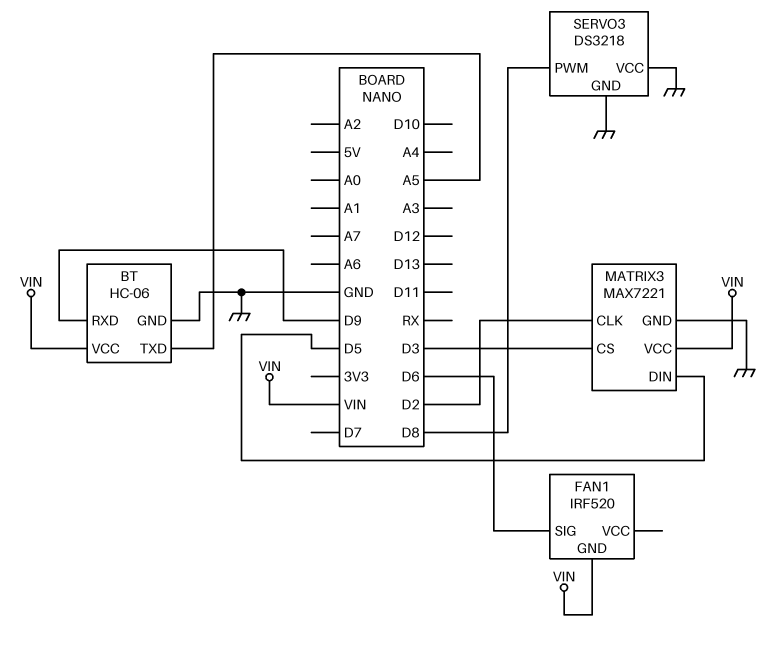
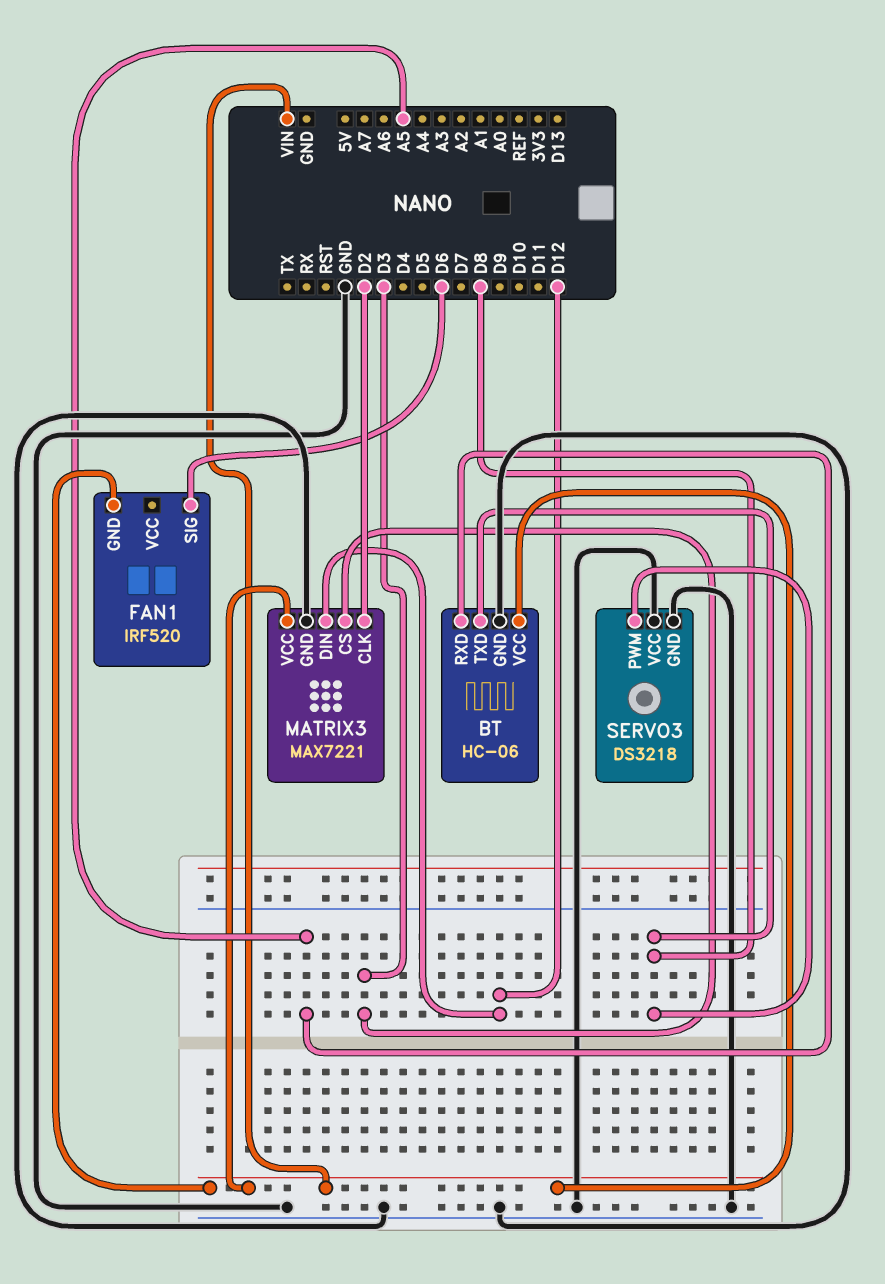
BT pin RXD: D9 -> A5
BT pin TXD: A5 -> D8
MATRIX3 pin DIN: D5 -> D12

